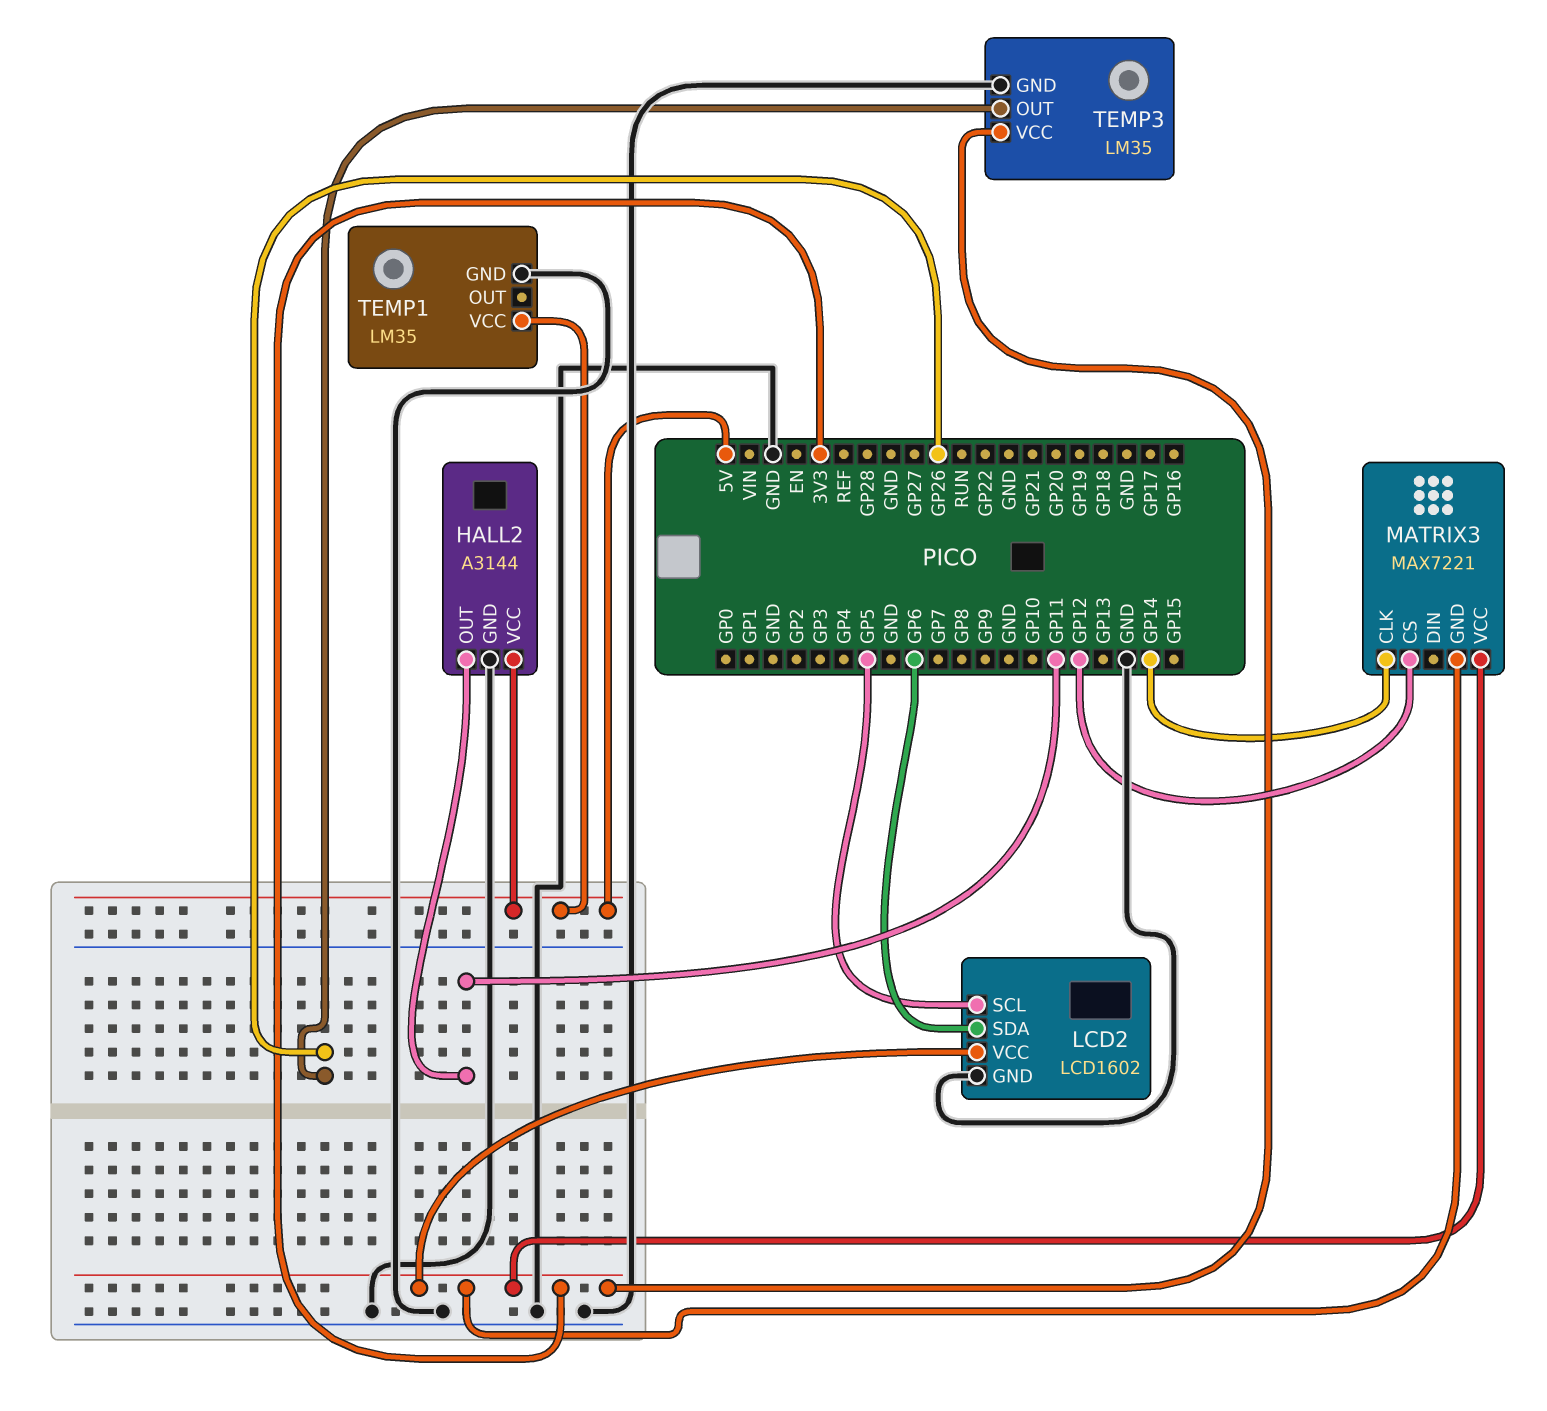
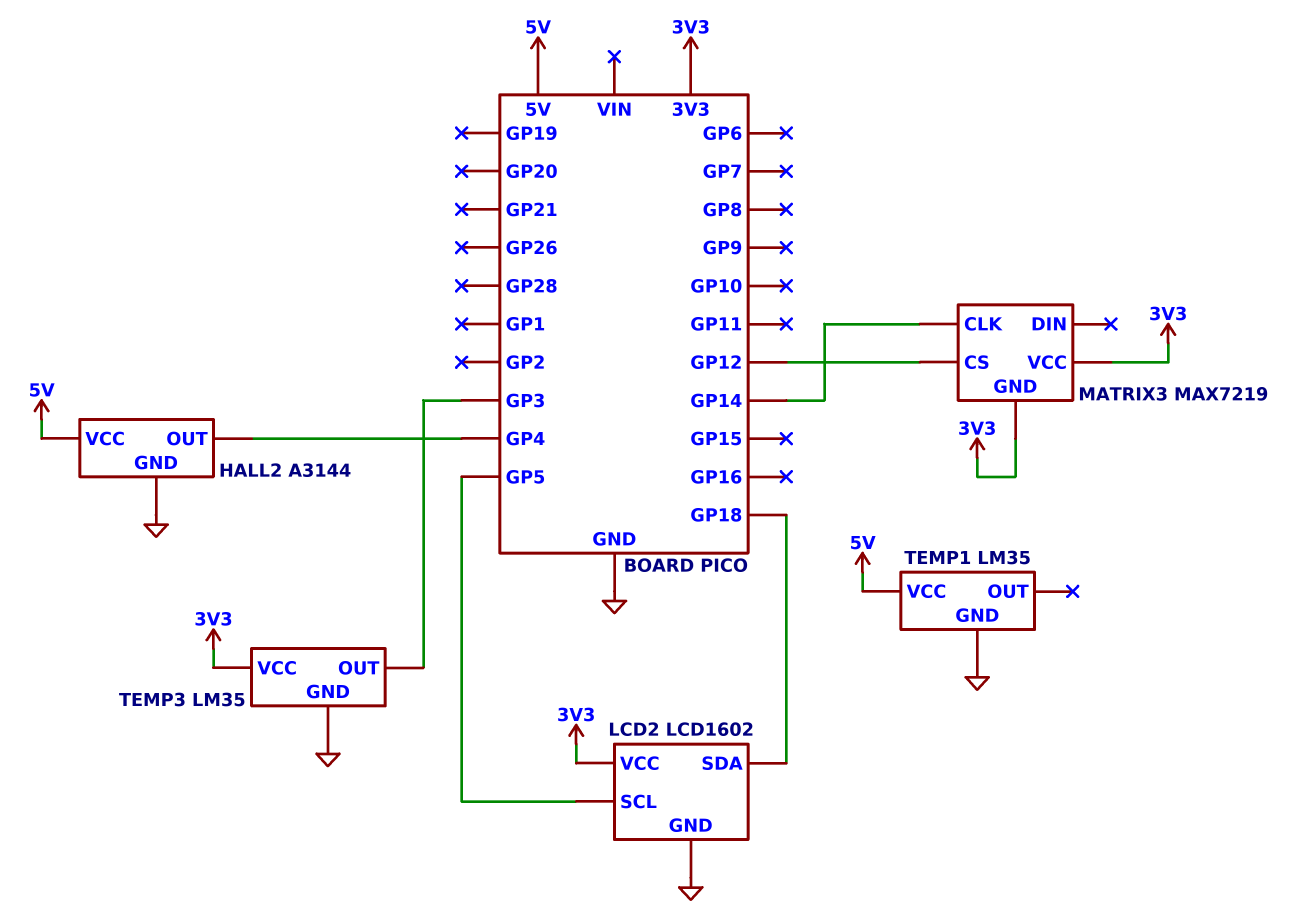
HALL2 pin OUT: GP11 -> GP4
LCD2 pin SDA: GP6 -> GP18
MATRIX3: MAX7221 -> MAX7219
TEMP3 pin OUT: GP26 -> GP3

